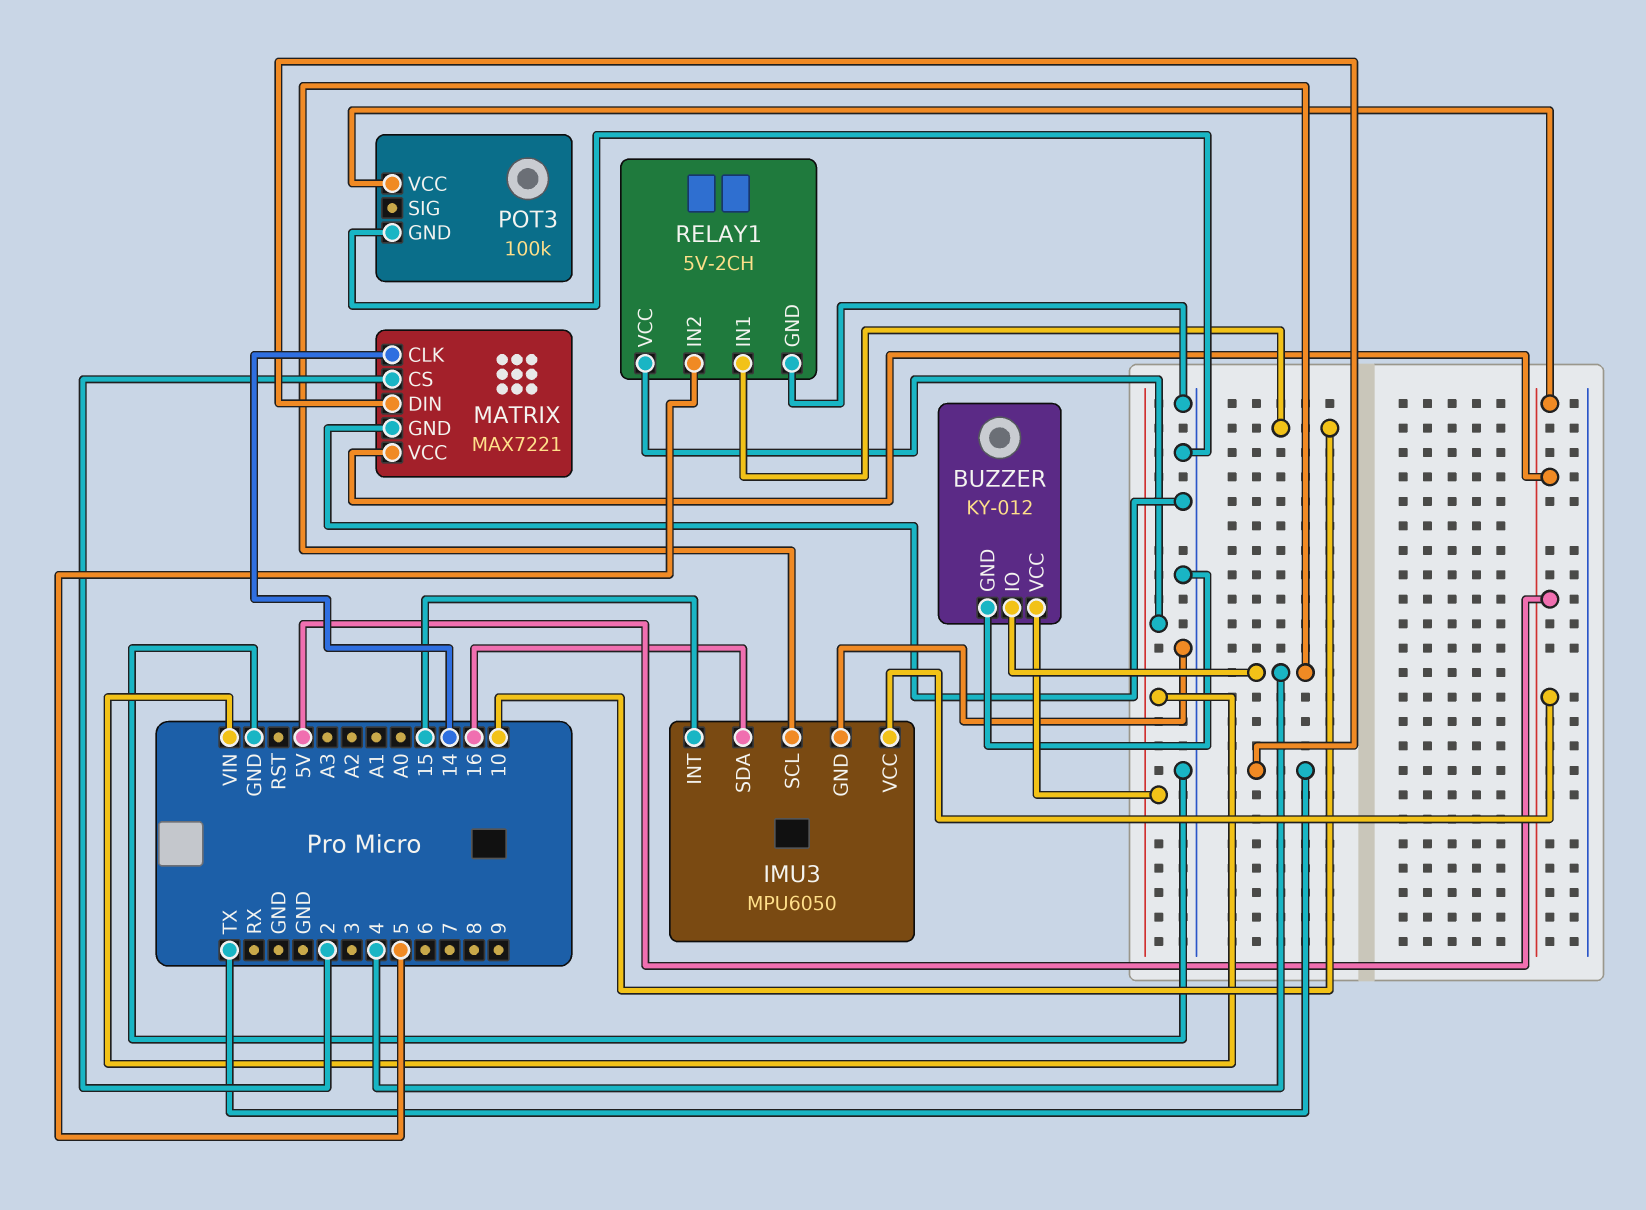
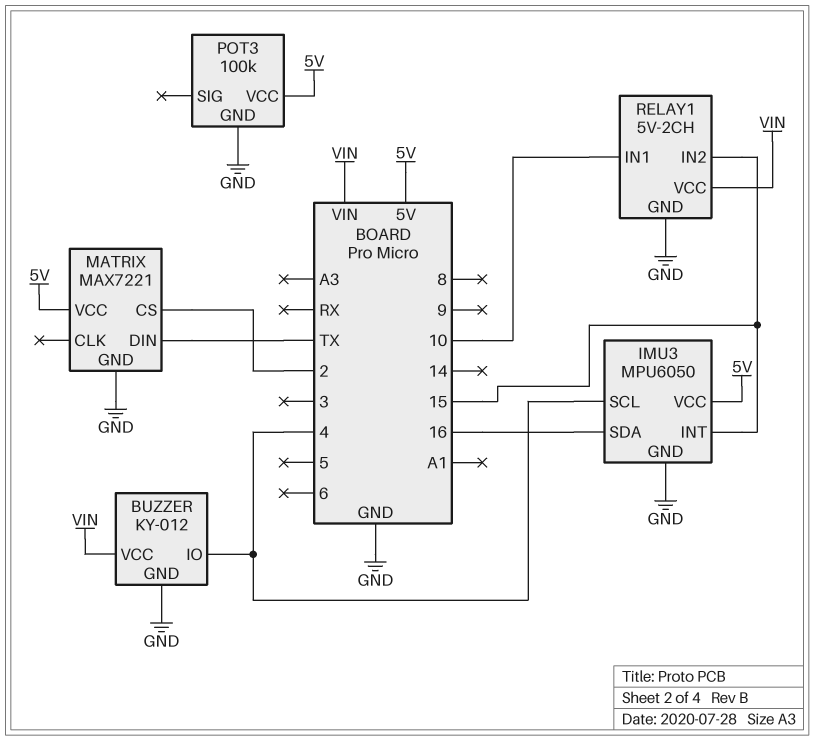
MATRIX pin CLK: 14 -> none
RELAY1 pin IN2: 5 -> 15

